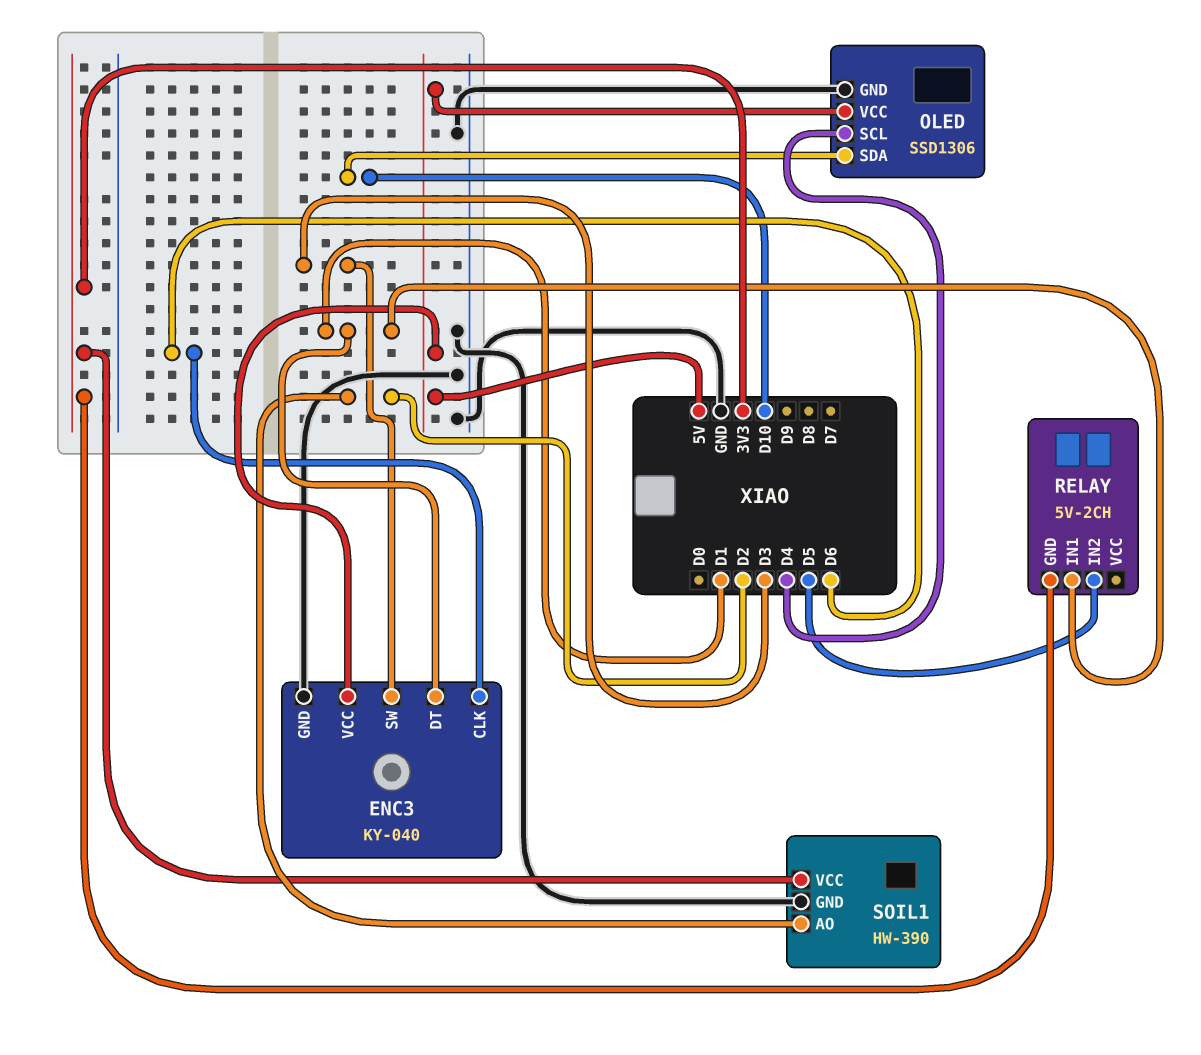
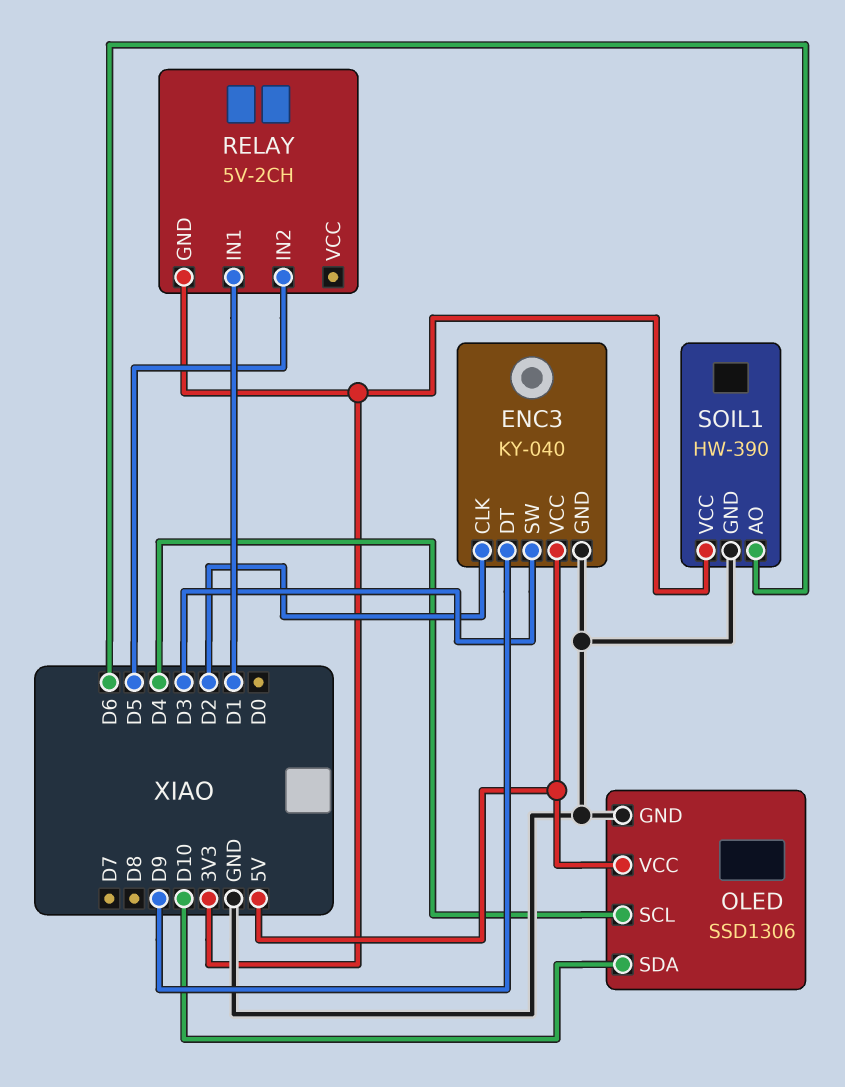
ENC3 pin CLK: D6 -> D2
ENC3 pin DT: D1 -> D9
SOIL1 pin AO: D2 -> D6

